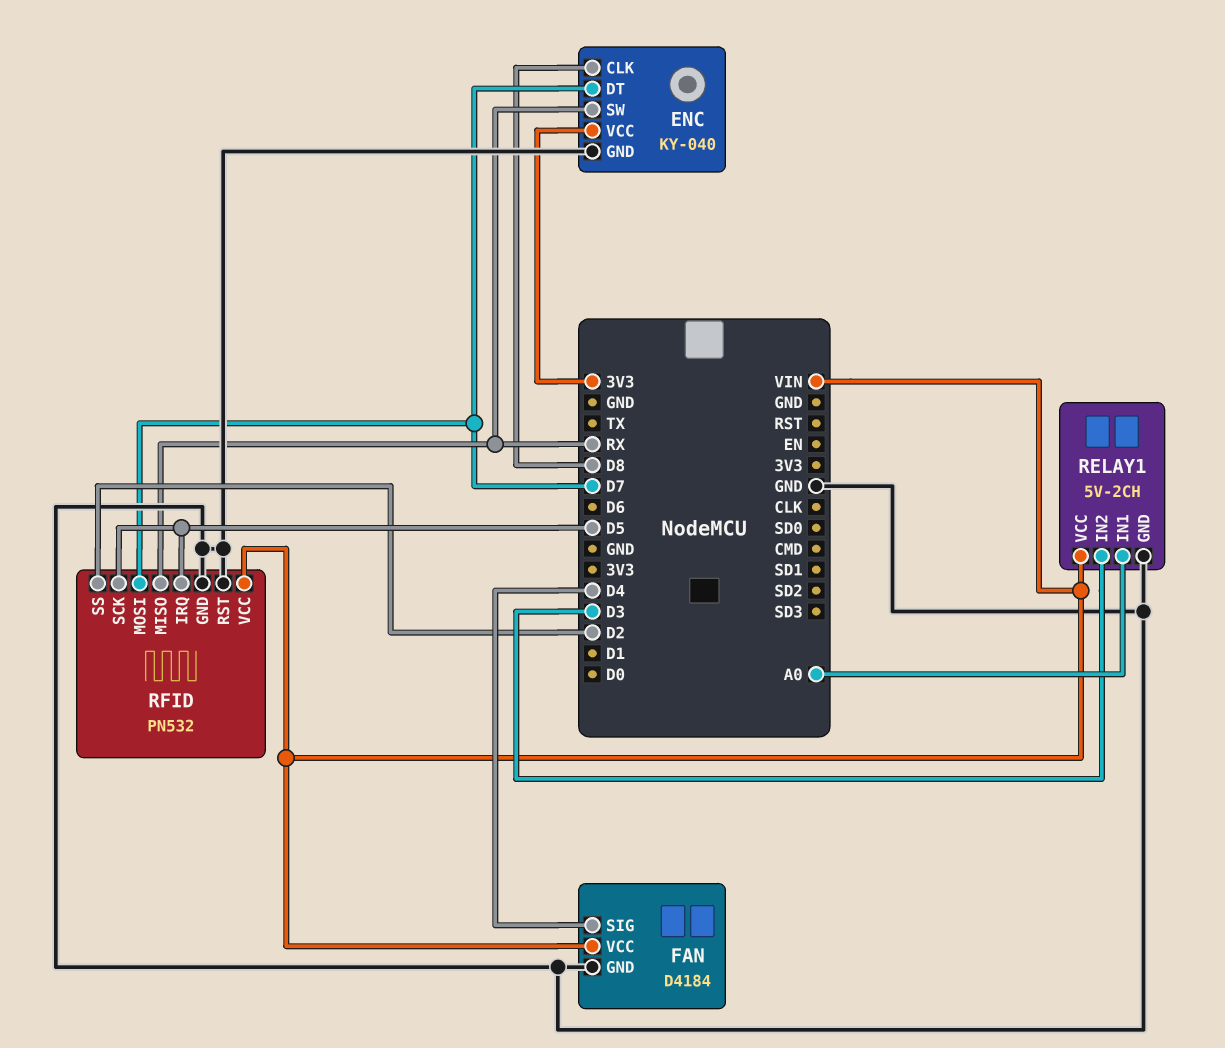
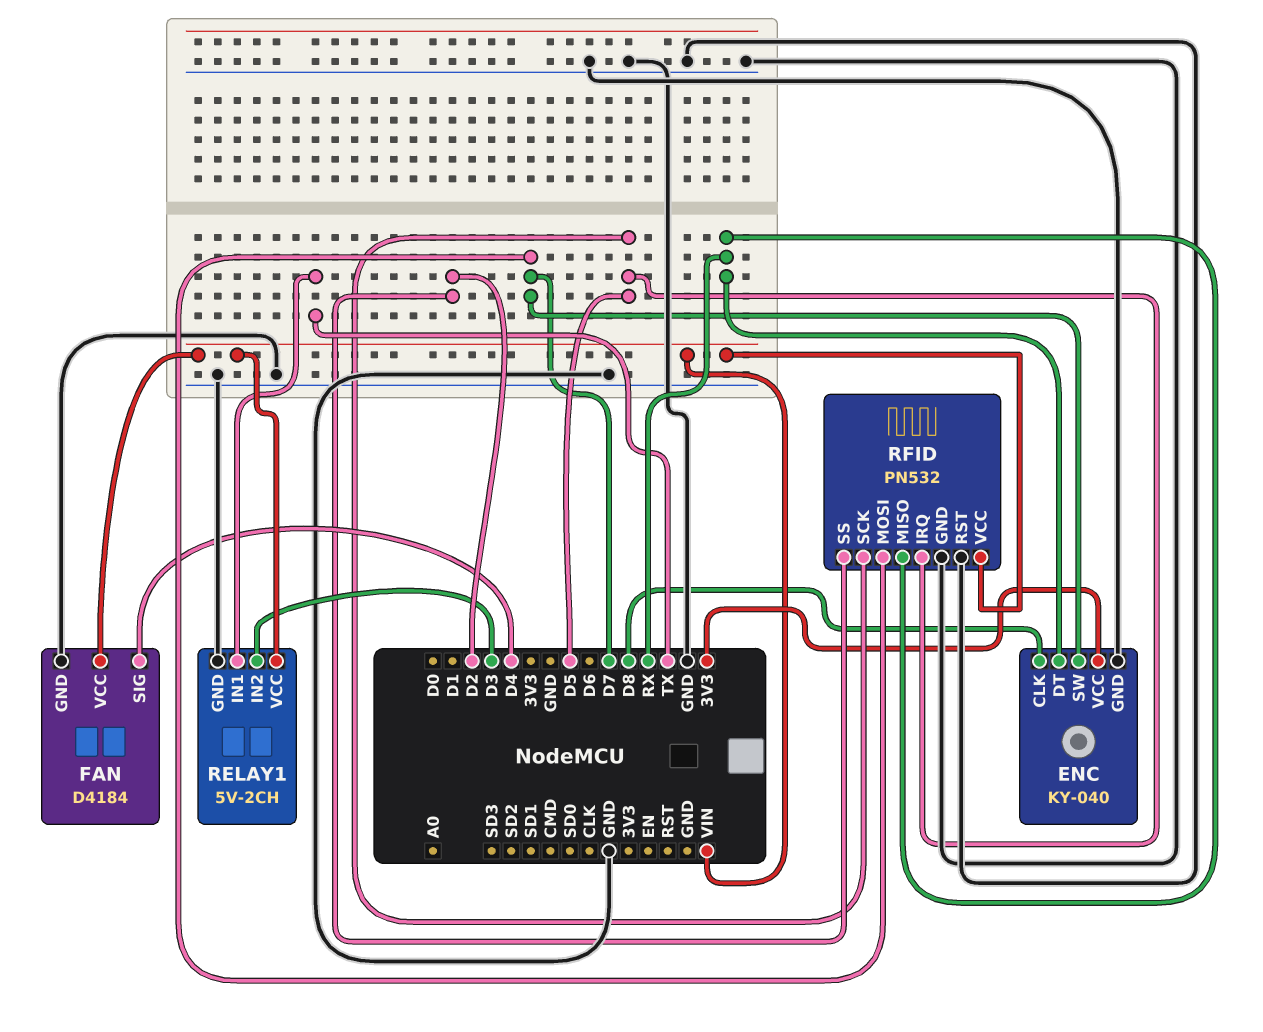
ENC pin DT: D7 -> RX
ENC pin SW: RX -> D7
RELAY1 pin IN1: A0 -> TX

